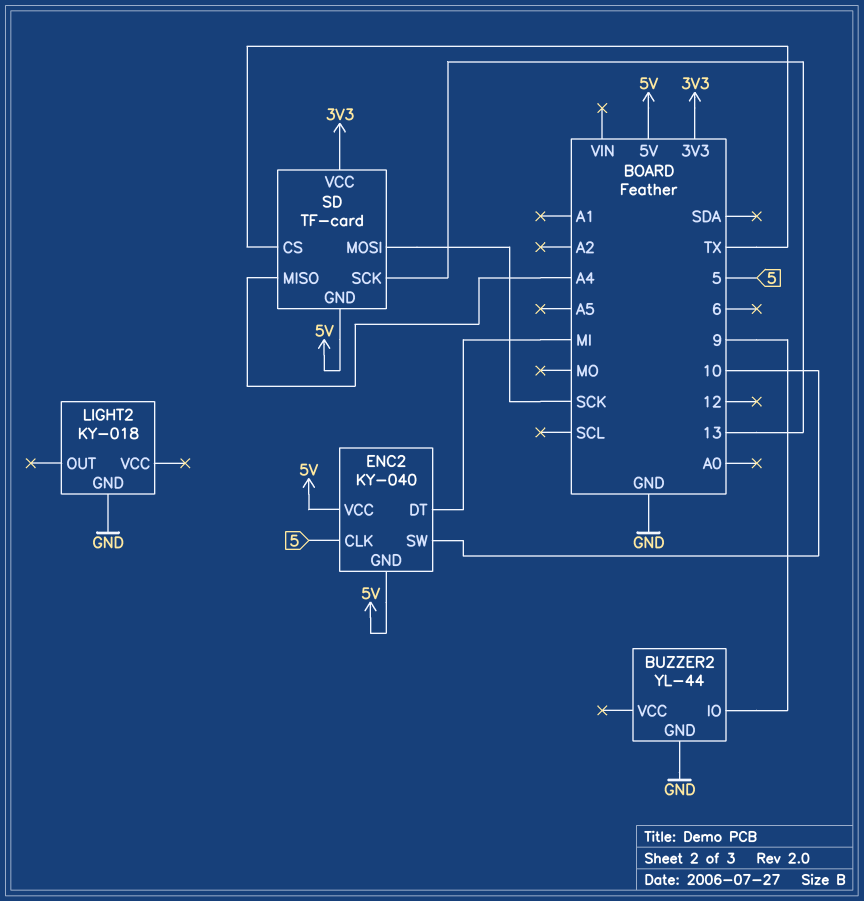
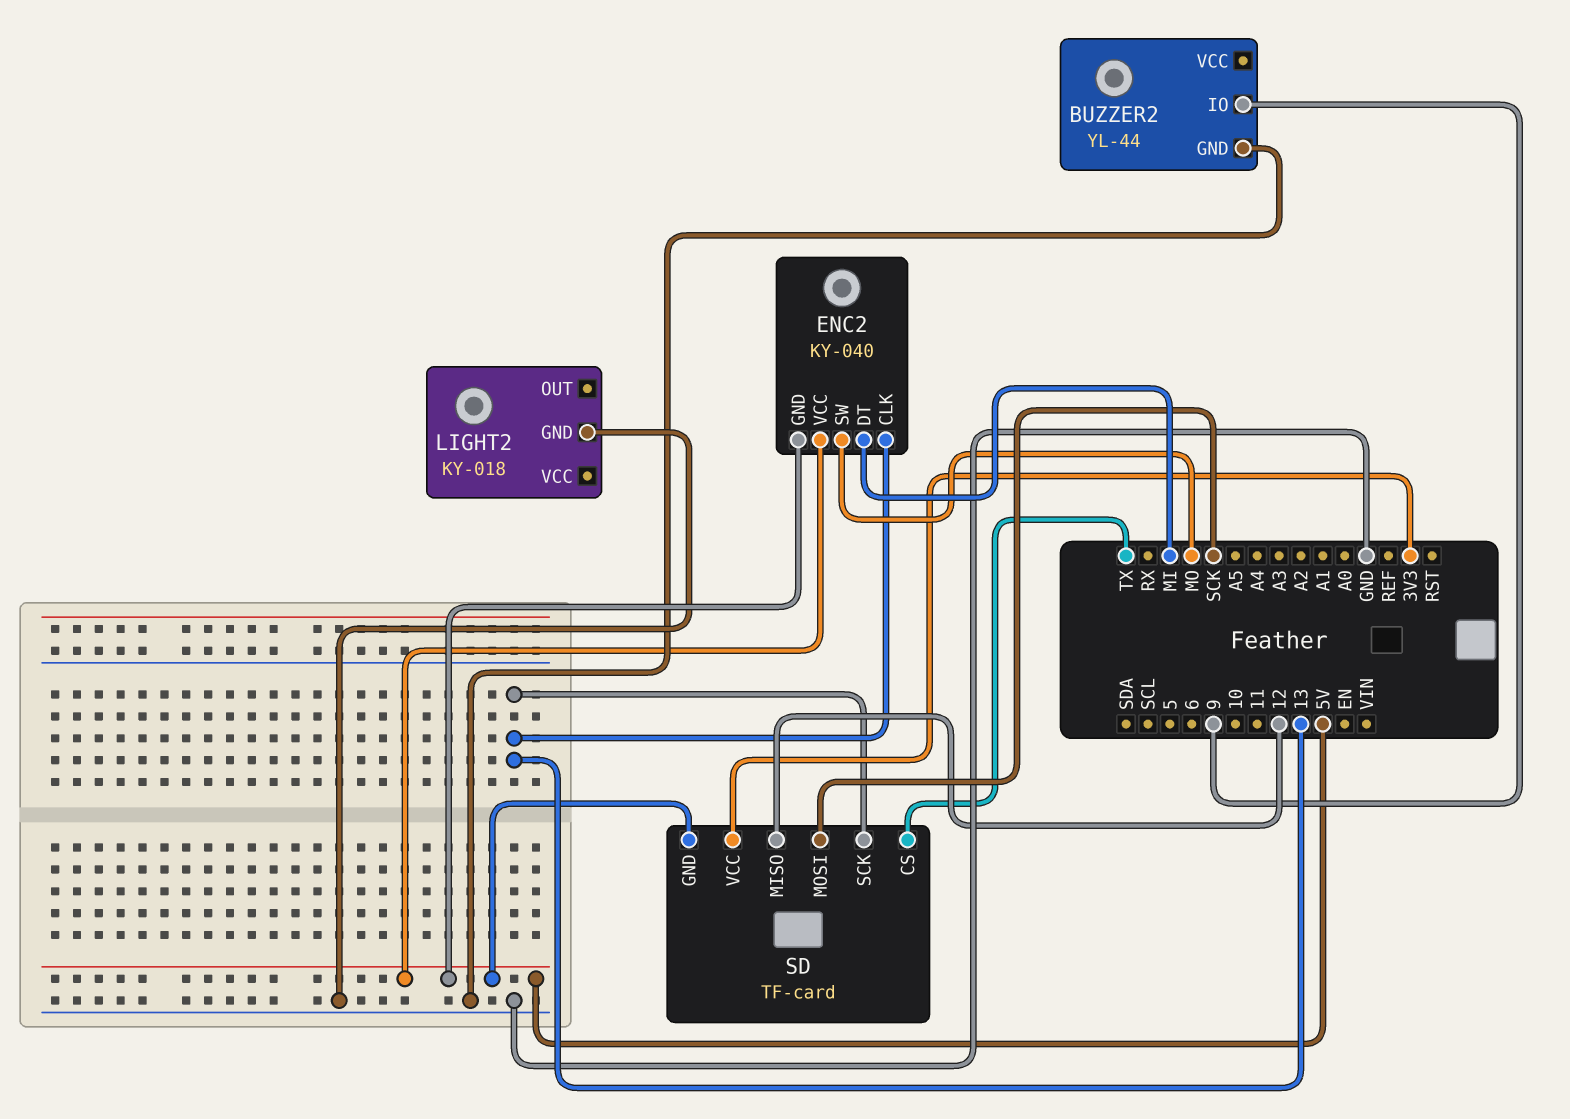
ENC2 pin CLK: 5 -> 13
ENC2 pin SW: 10 -> MO
SD pin MISO: A4 -> 12

